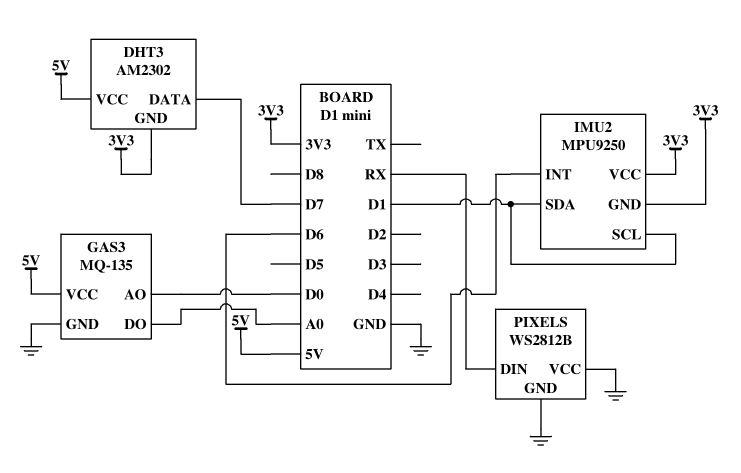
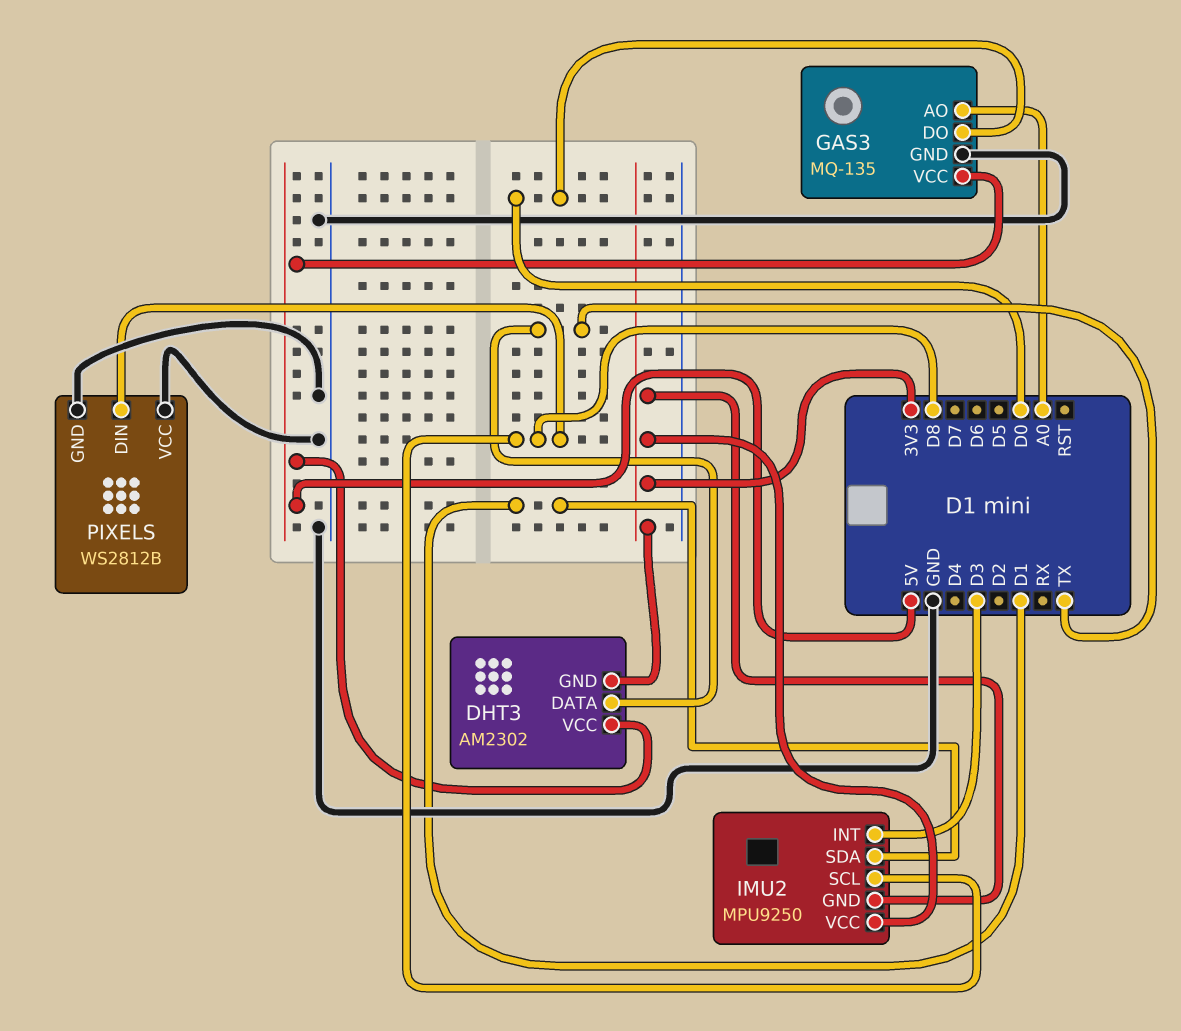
DHT3 pin DATA: D7 -> TX
GAS3 pin AO: D0 -> A0
GAS3 pin DO: A0 -> D0
IMU2 pin INT: D6 -> D3
IMU2 pin SCL: D1 -> D8
PIXELS pin DIN: RX -> D8

